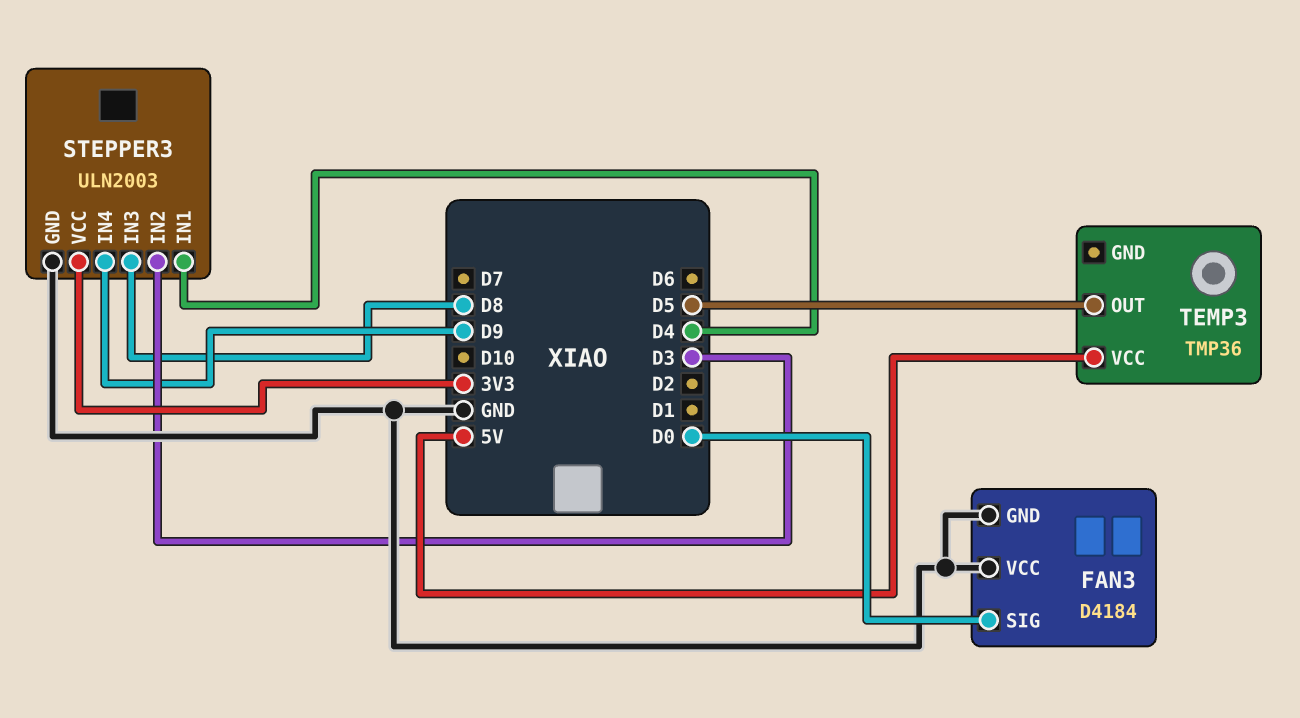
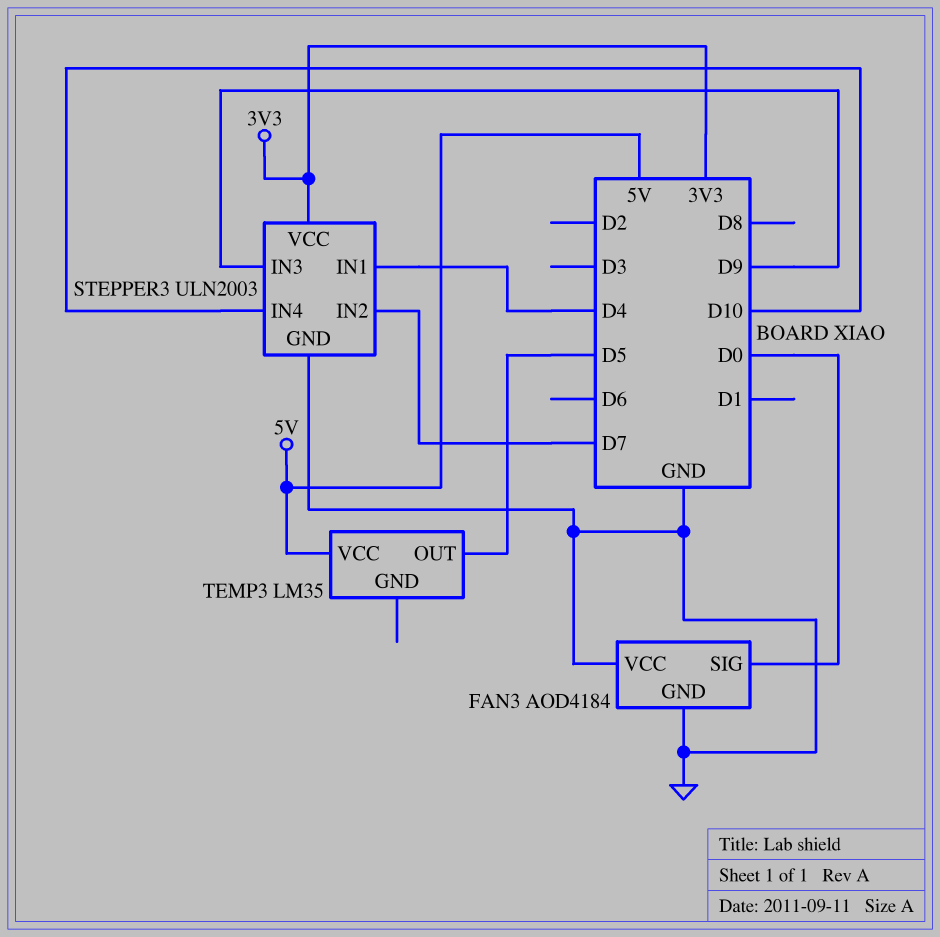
FAN3: D4184 -> AOD4184
STEPPER3 pin IN2: D3 -> D7
STEPPER3 pin IN3: D8 -> D9
STEPPER3 pin IN4: D9 -> D10
TEMP3: TMP36 -> LM35

